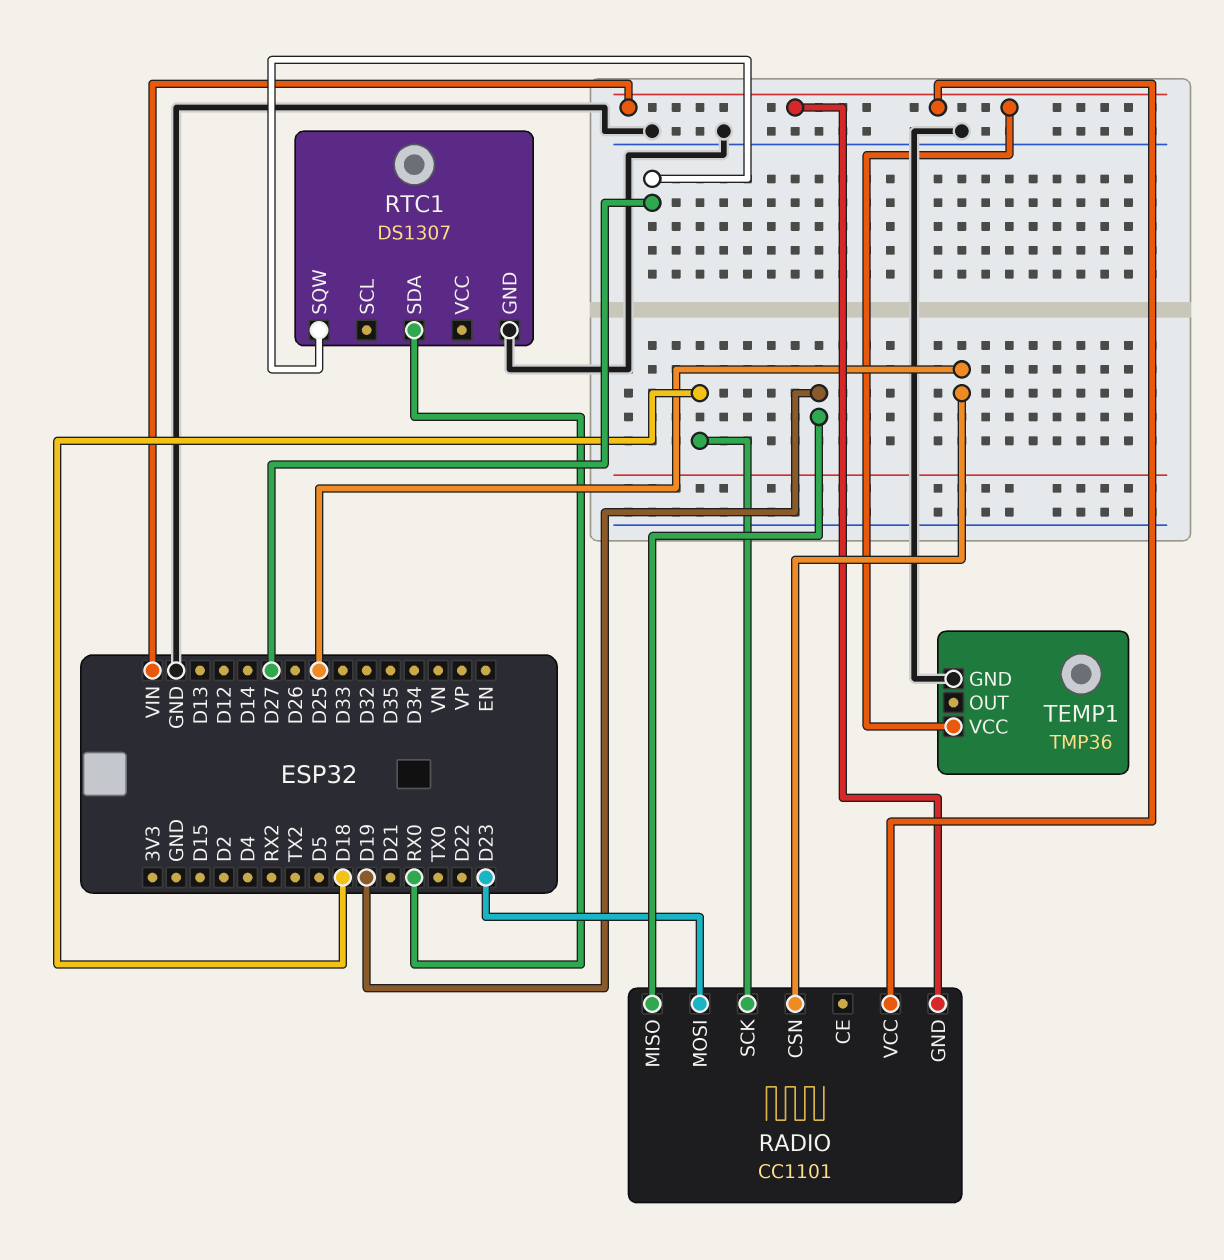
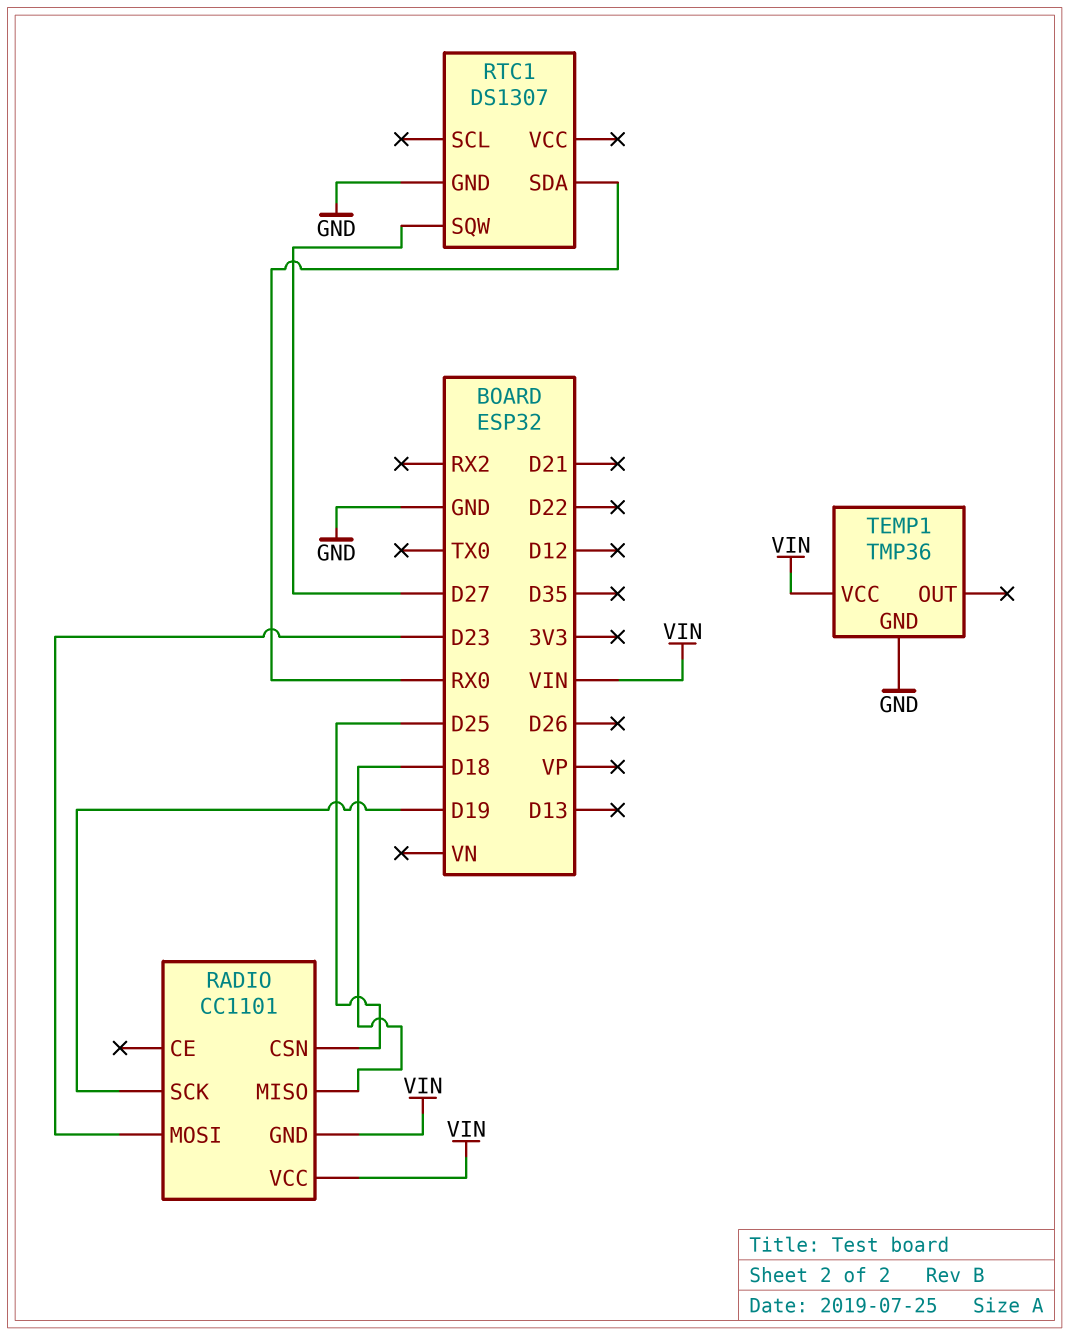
RADIO pin MISO: D19 -> D18
RADIO pin SCK: D18 -> D19

